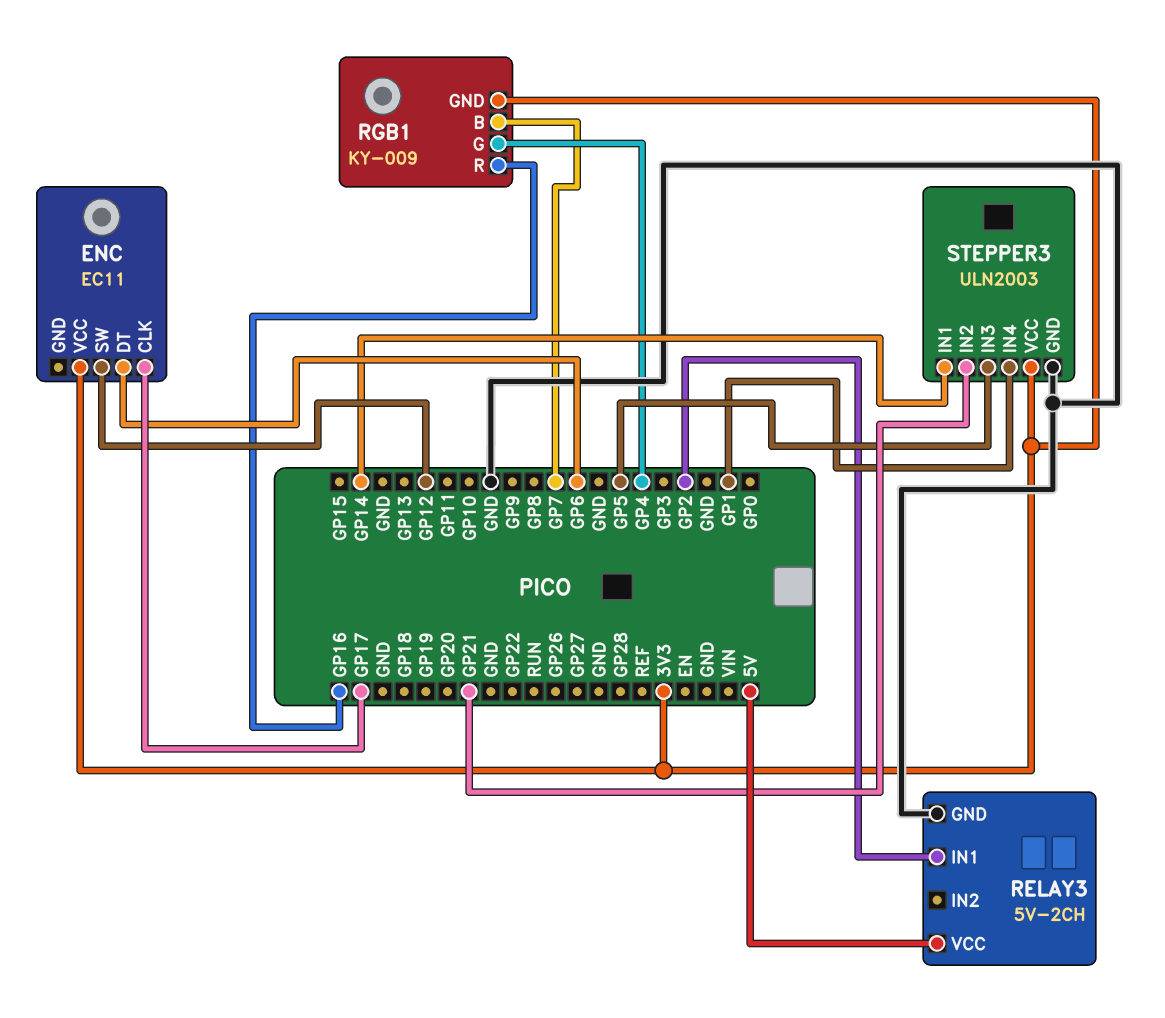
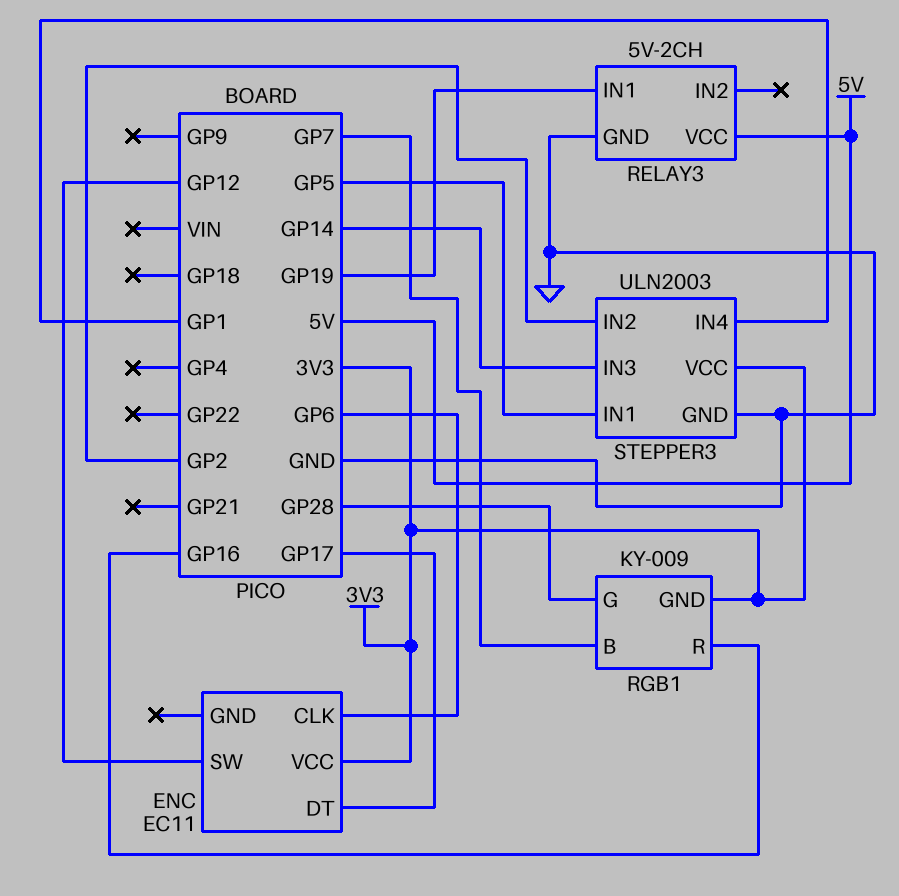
ENC pin CLK: GP17 -> GP6
ENC pin DT: GP6 -> GP17
RELAY3 pin IN1: GP2 -> GP19
RGB1 pin G: GP4 -> GP28
STEPPER3 pin IN1: GP14 -> GP5
STEPPER3 pin IN2: GP21 -> GP2
STEPPER3 pin IN3: GP5 -> GP14

